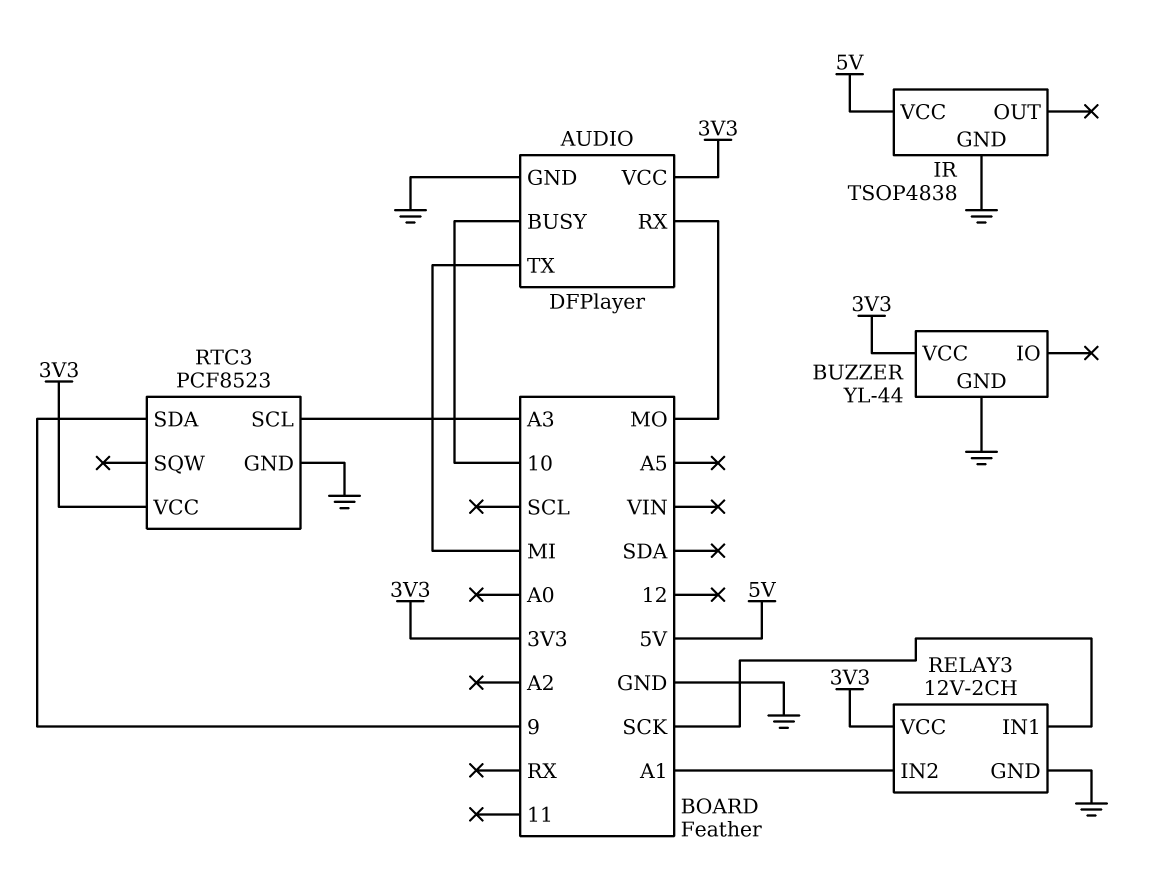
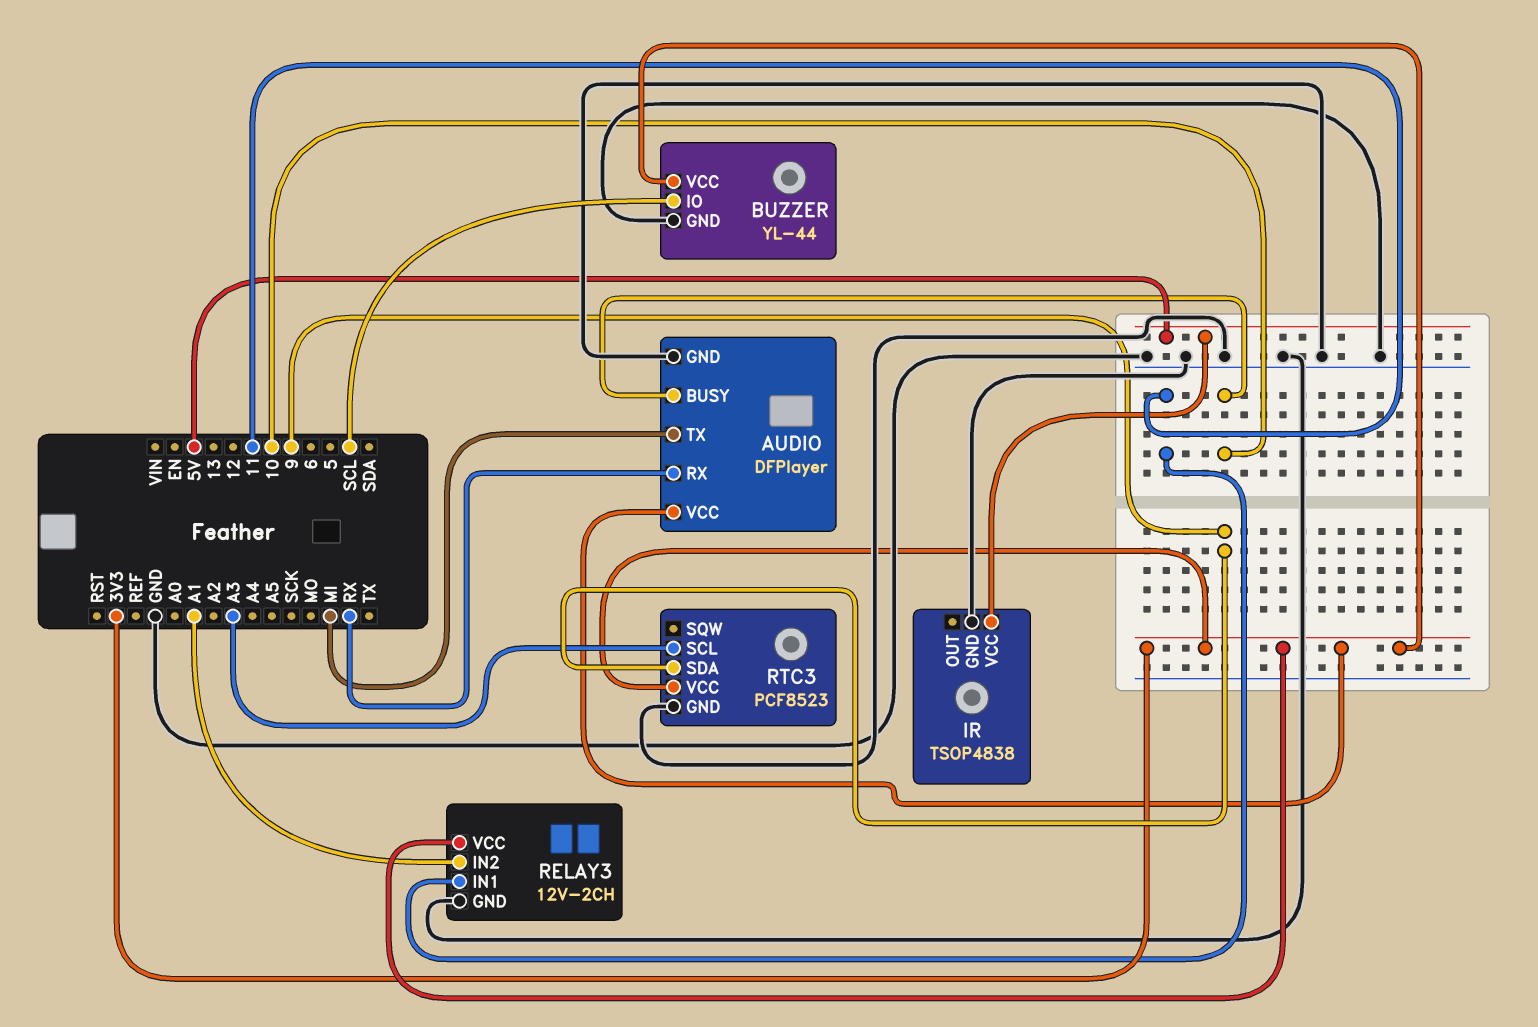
AUDIO pin RX: MO -> RX
BUZZER pin IO: none -> SCL
RELAY3 pin IN1: SCK -> 11

